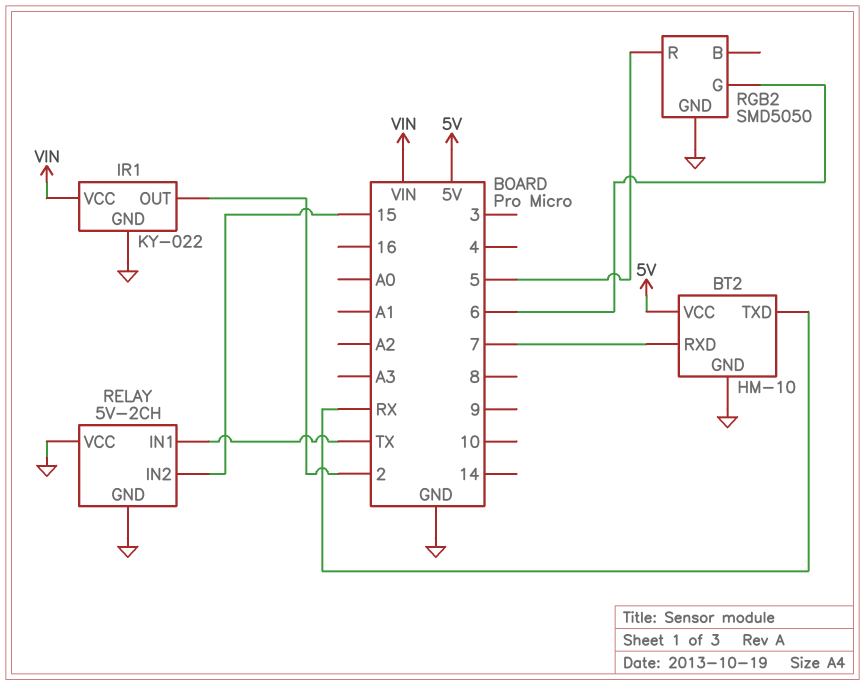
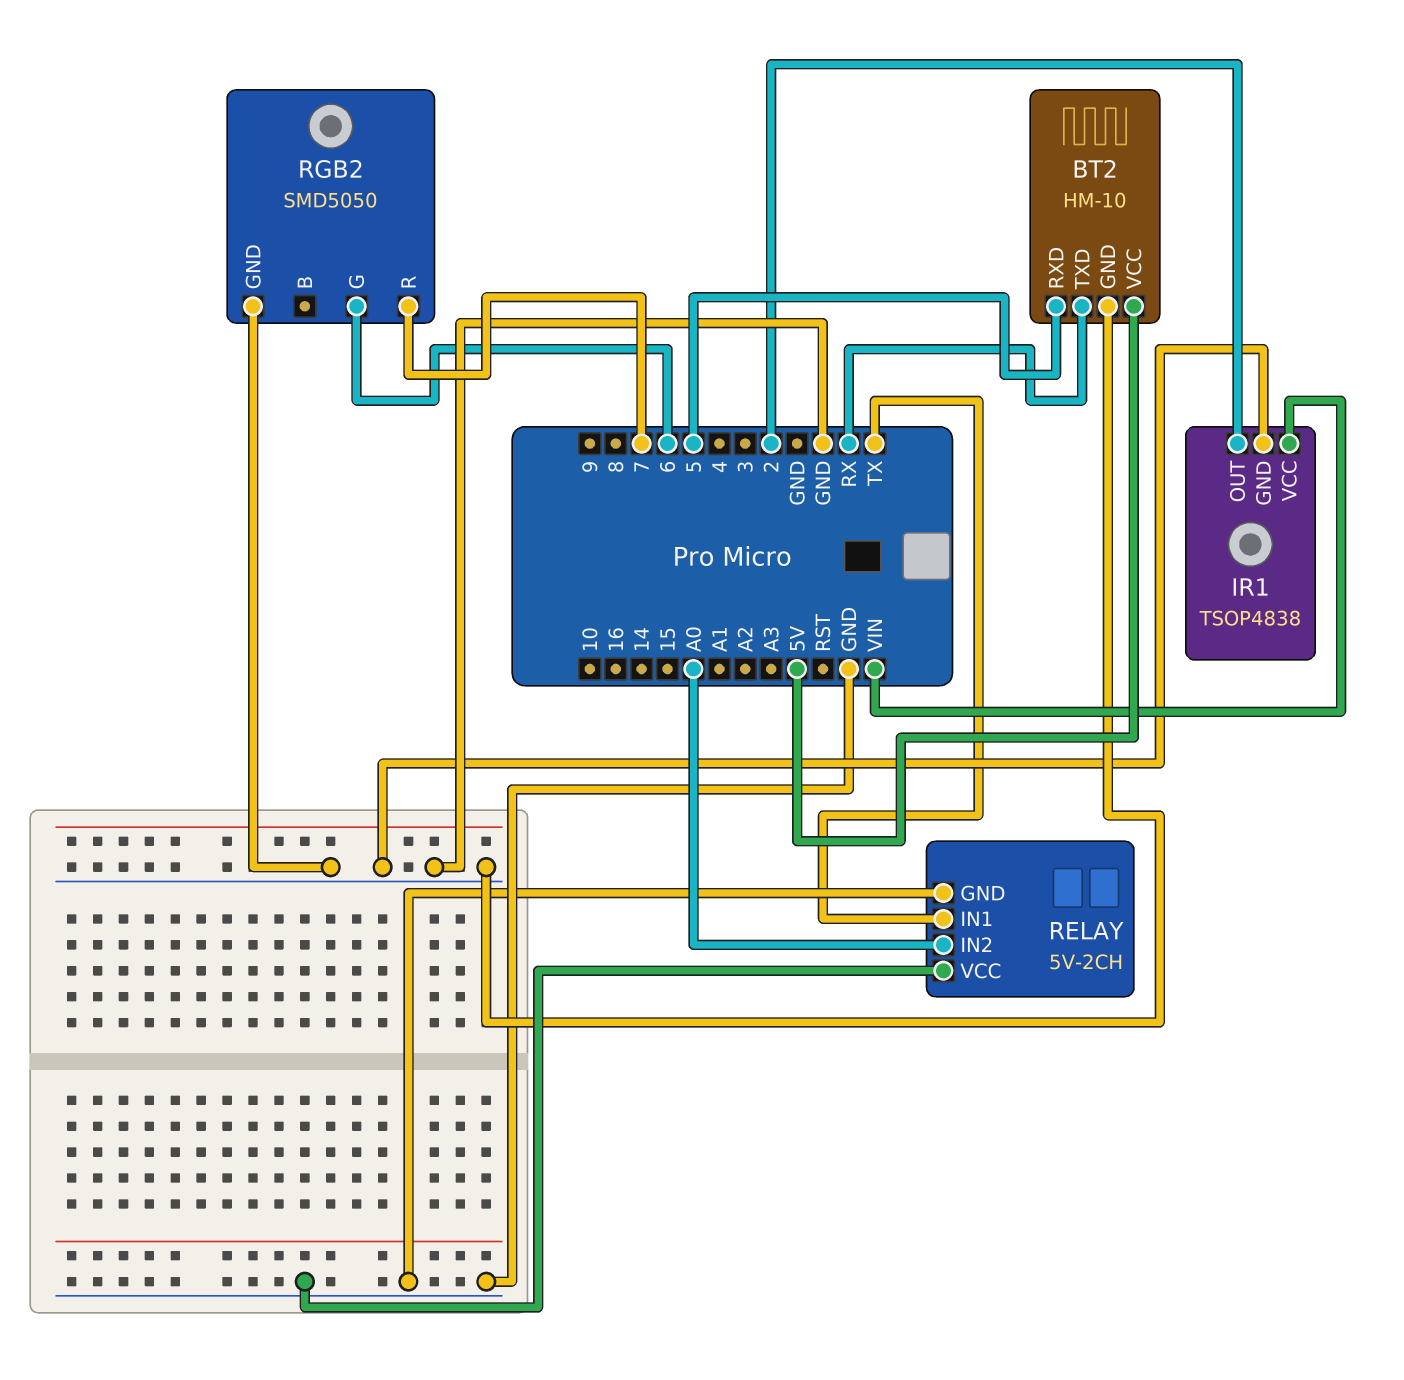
BT2 pin RXD: 7 -> 5
IR1: KY-022 -> TSOP4838
RELAY pin IN2: 15 -> A0
RGB2 pin R: 5 -> 7

